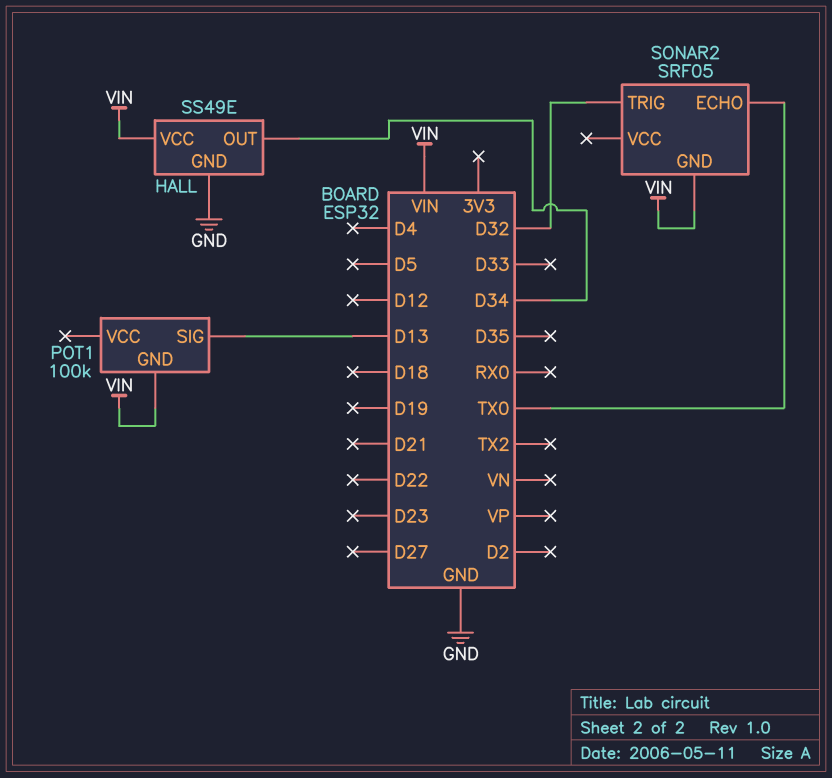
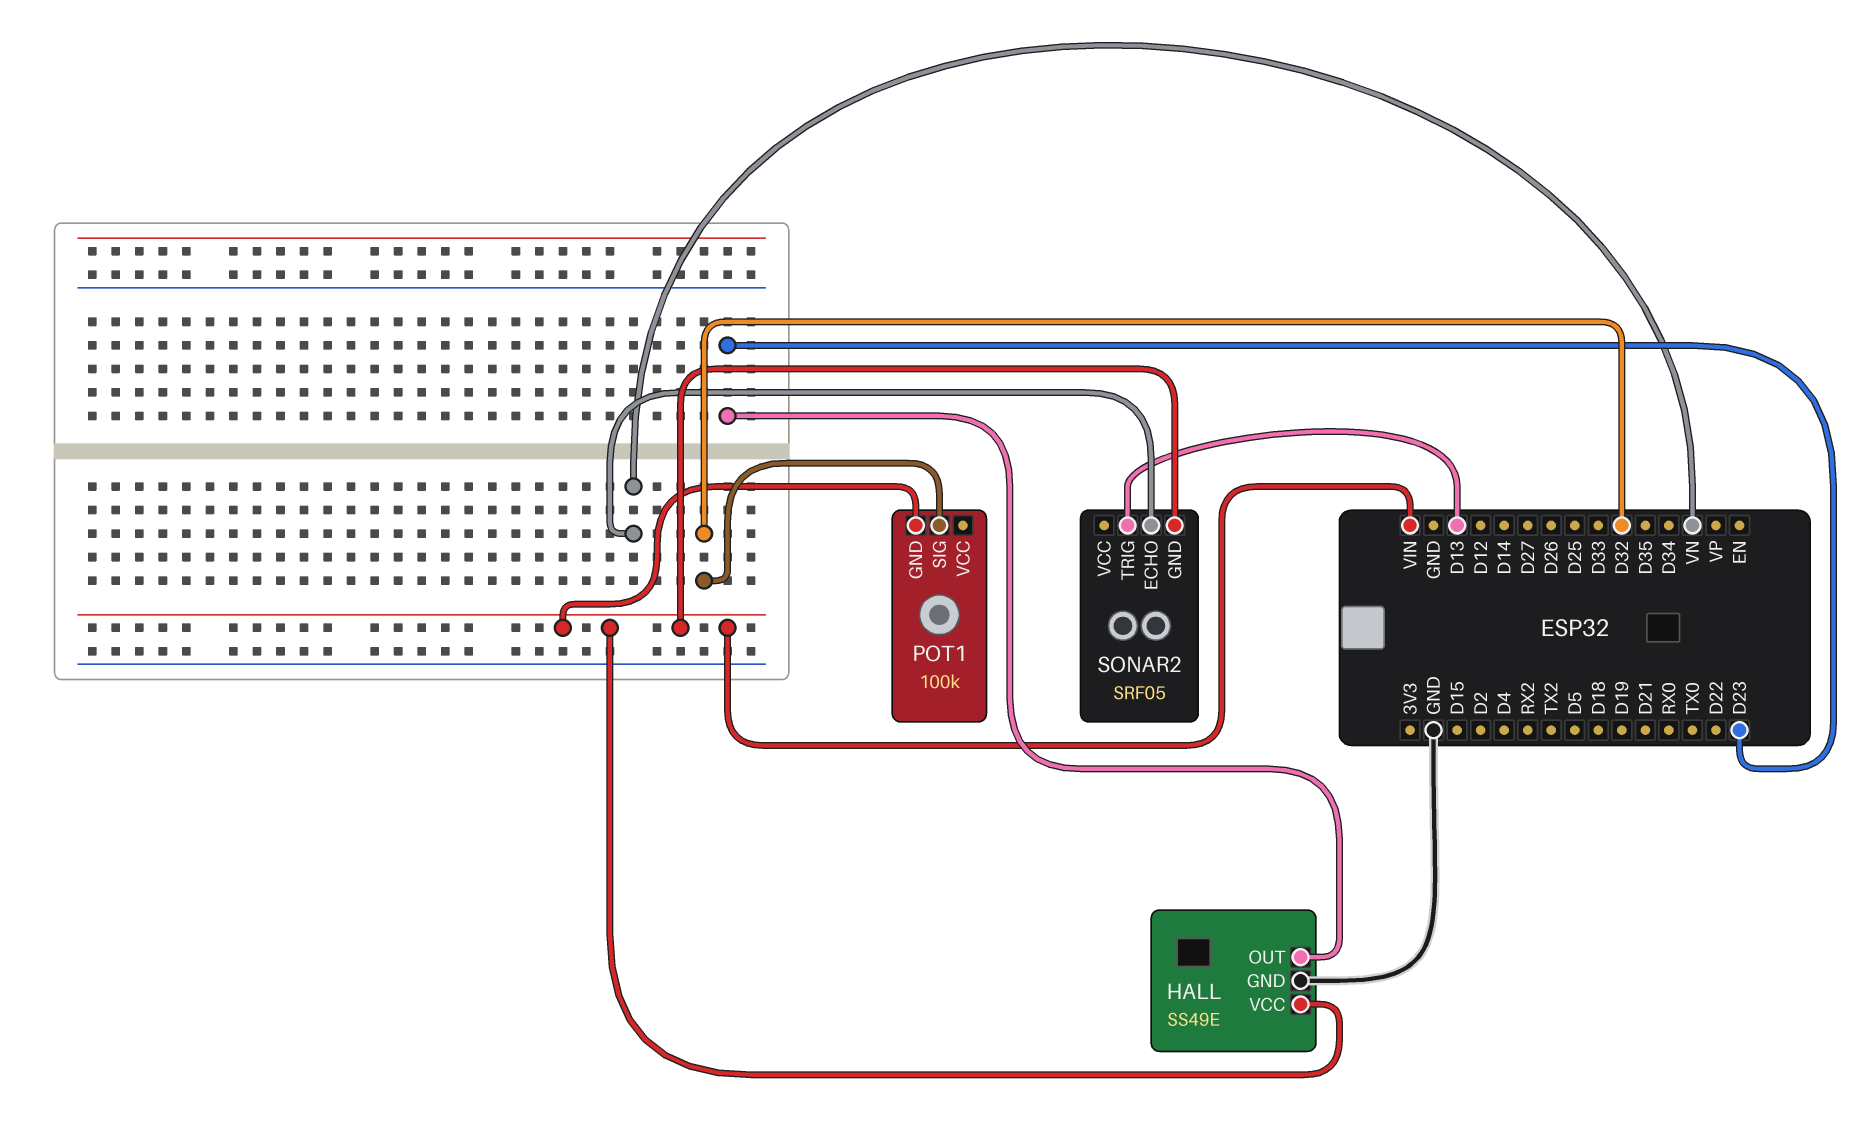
HALL pin OUT: D34 -> D23
POT1 pin SIG: D13 -> D32
SONAR2 pin ECHO: TX0 -> VN
SONAR2 pin TRIG: D32 -> D13

